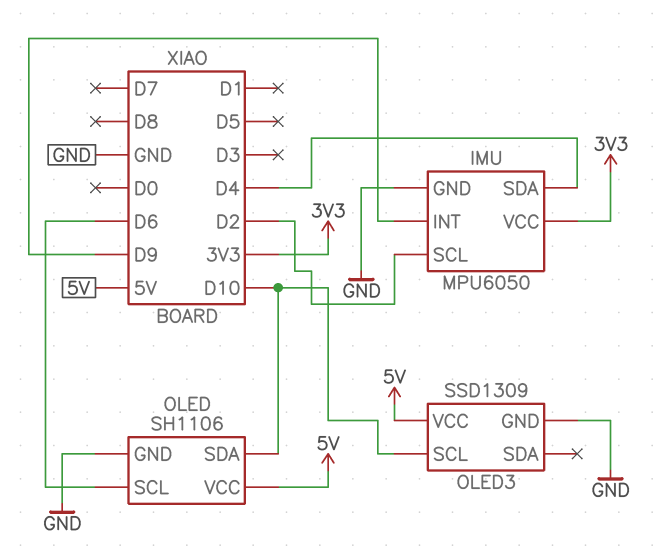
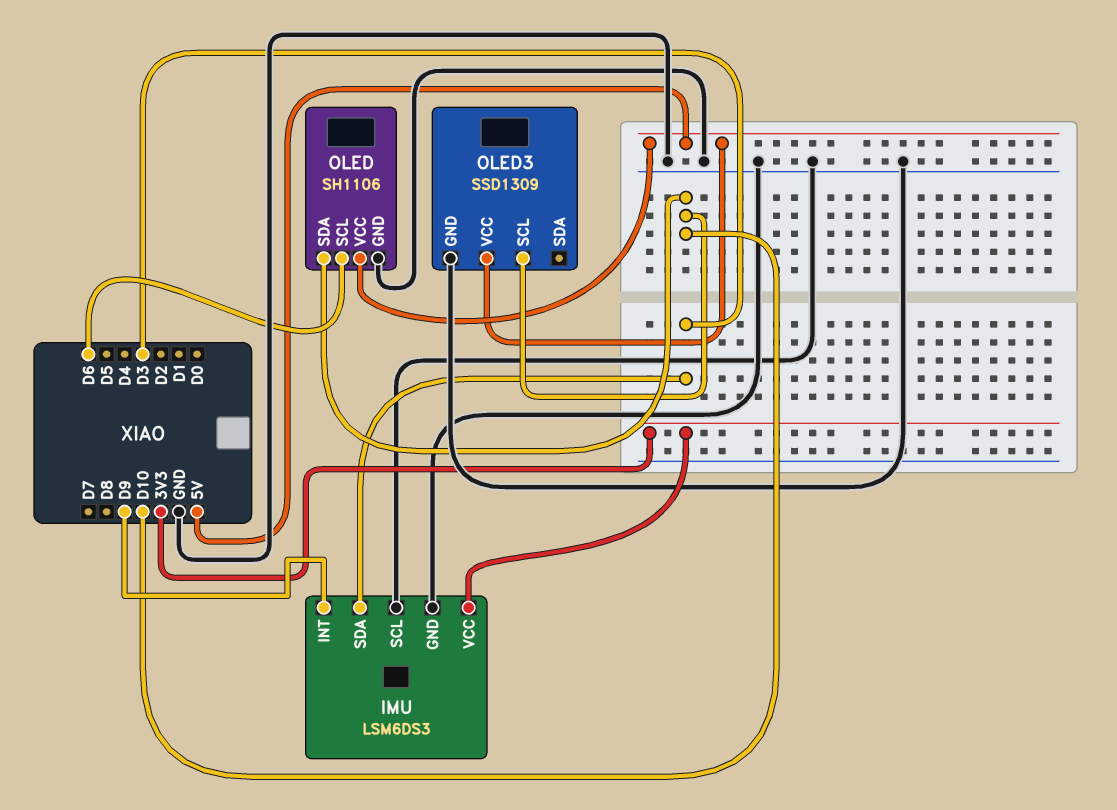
IMU: MPU6050 -> LSM6DS3
IMU pin SCL: D2 -> GND
IMU pin SDA: D4 -> D3

